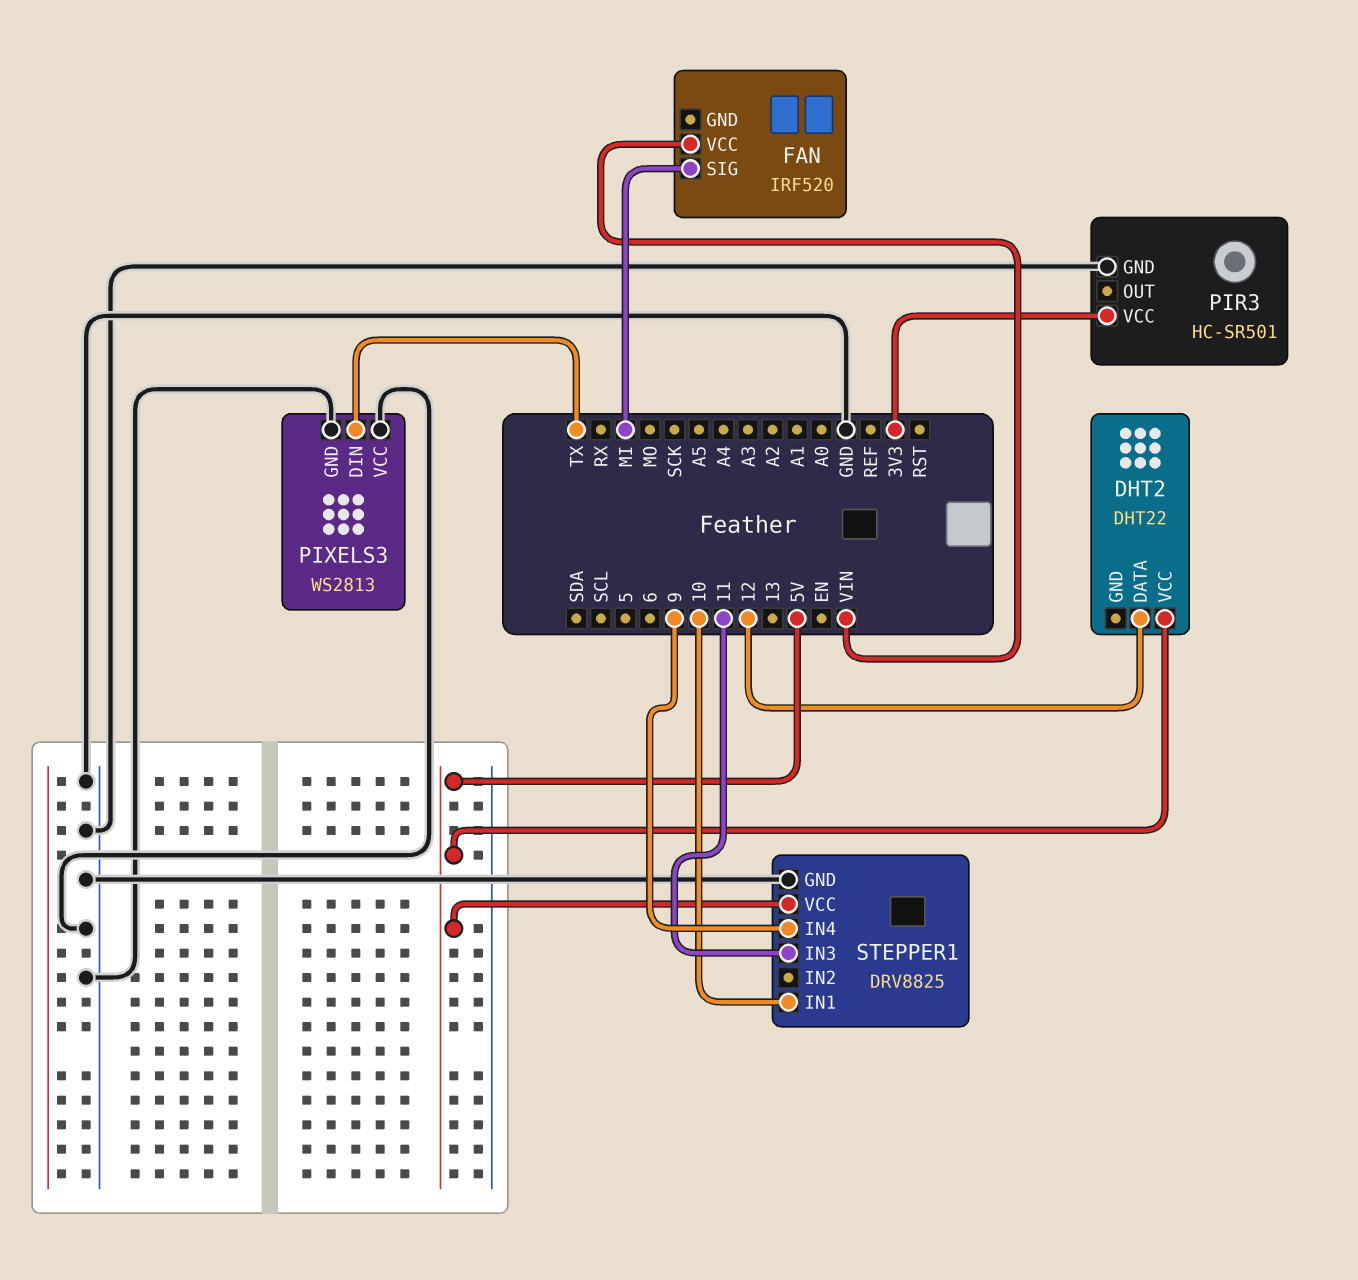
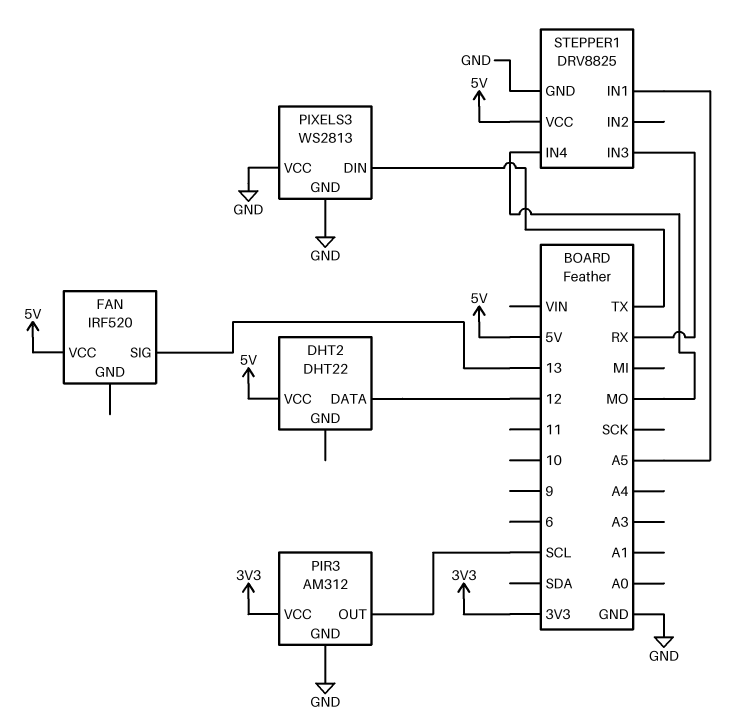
FAN pin SIG: MI -> 13
FAN pin VCC: VIN -> 5V
PIR3: HC-SR501 -> AM312
PIR3 pin OUT: none -> SCL
STEPPER1 pin IN1: 10 -> A5
STEPPER1 pin IN3: 11 -> RX
STEPPER1 pin IN4: 9 -> MO

